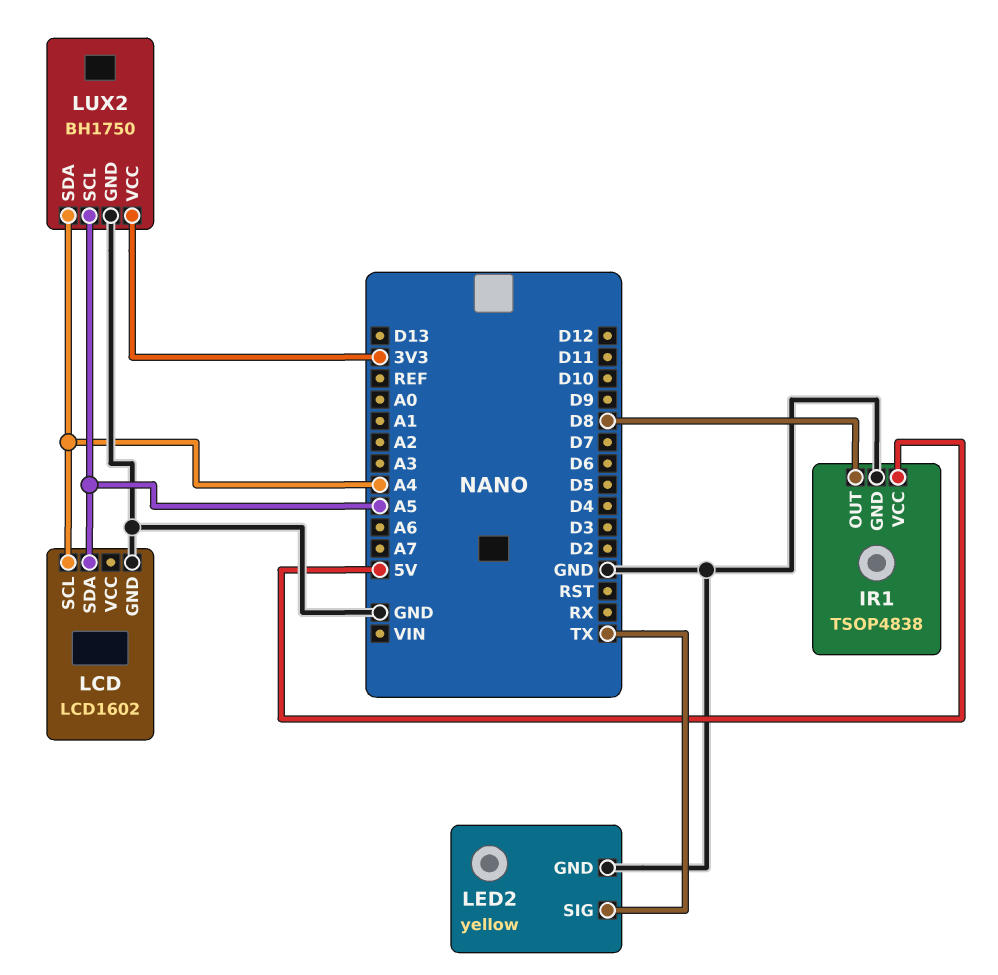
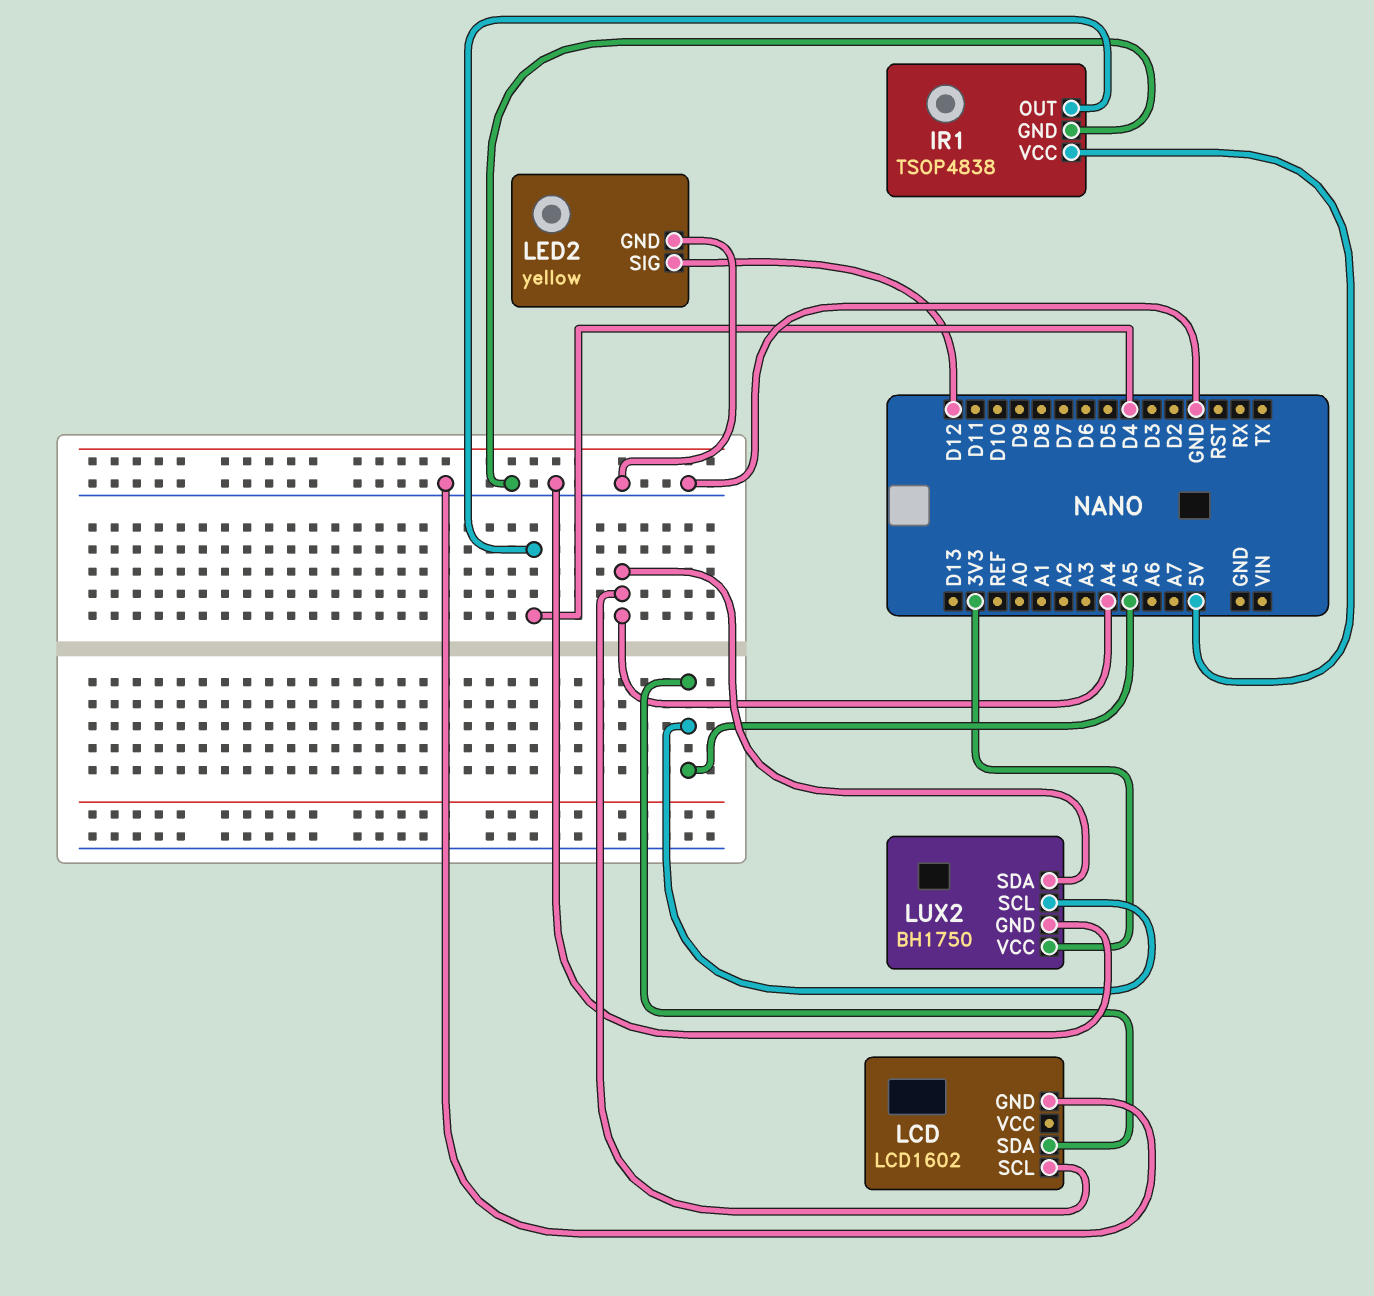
IR1 pin OUT: D8 -> D4
LED2 pin SIG: TX -> D12

